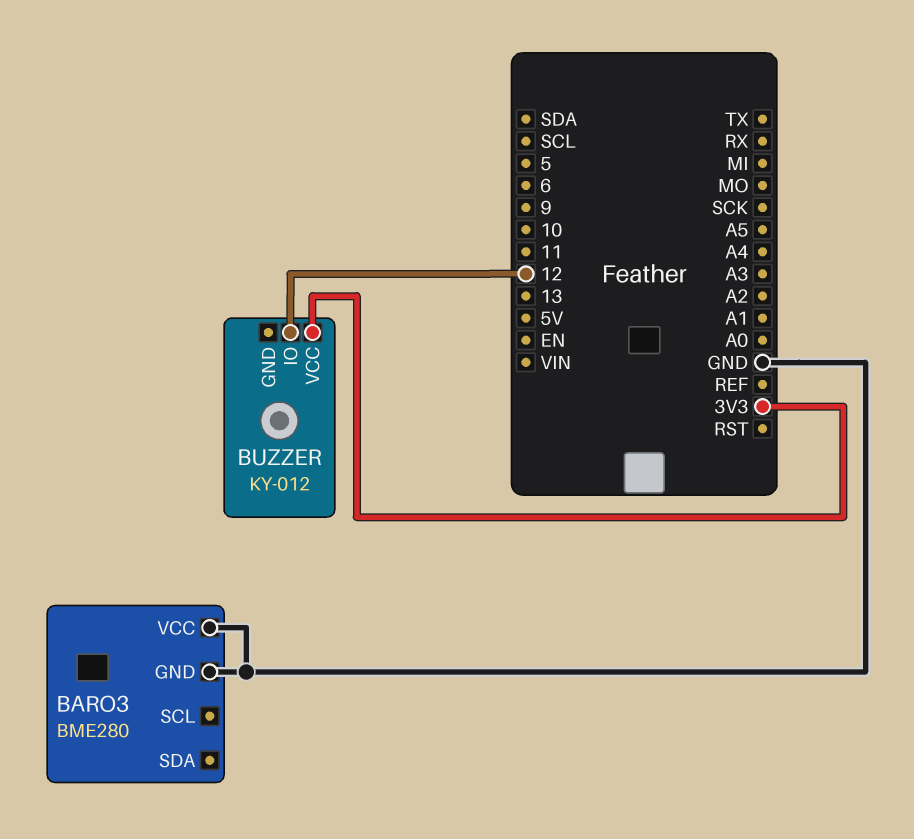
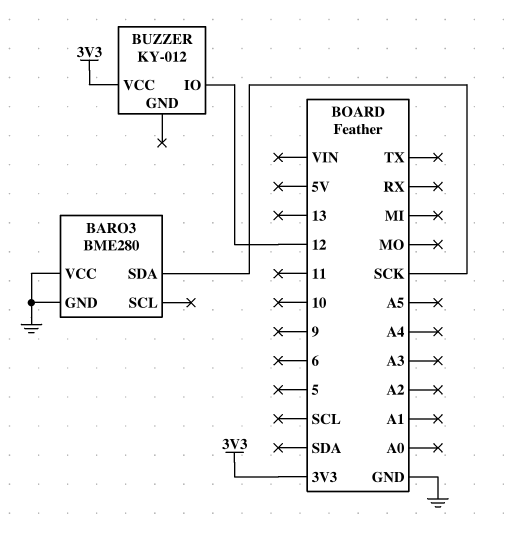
BARO3 pin SDA: none -> SCK

